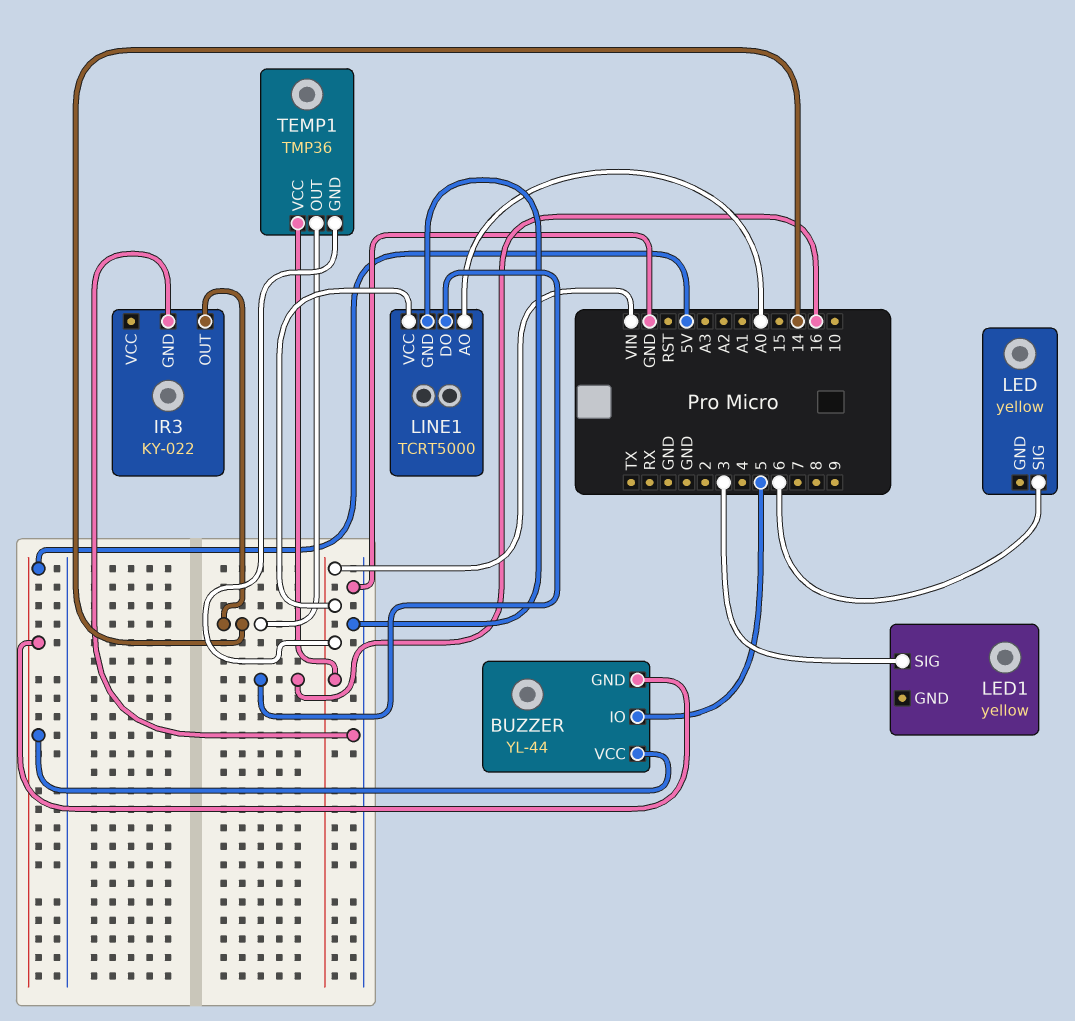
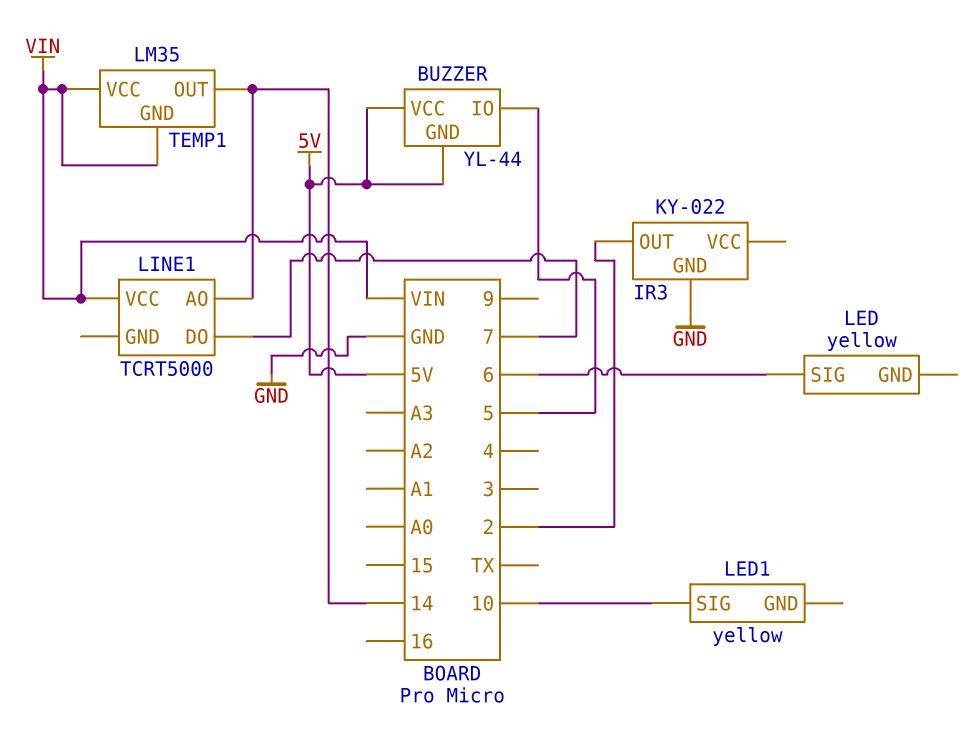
IR3 pin OUT: 14 -> 2
LED1 pin SIG: 3 -> 10
LINE1 pin AO: A0 -> 14
LINE1 pin DO: 16 -> 7
LINE1 pin GND: GND -> none
TEMP1: TMP36 -> LM35

